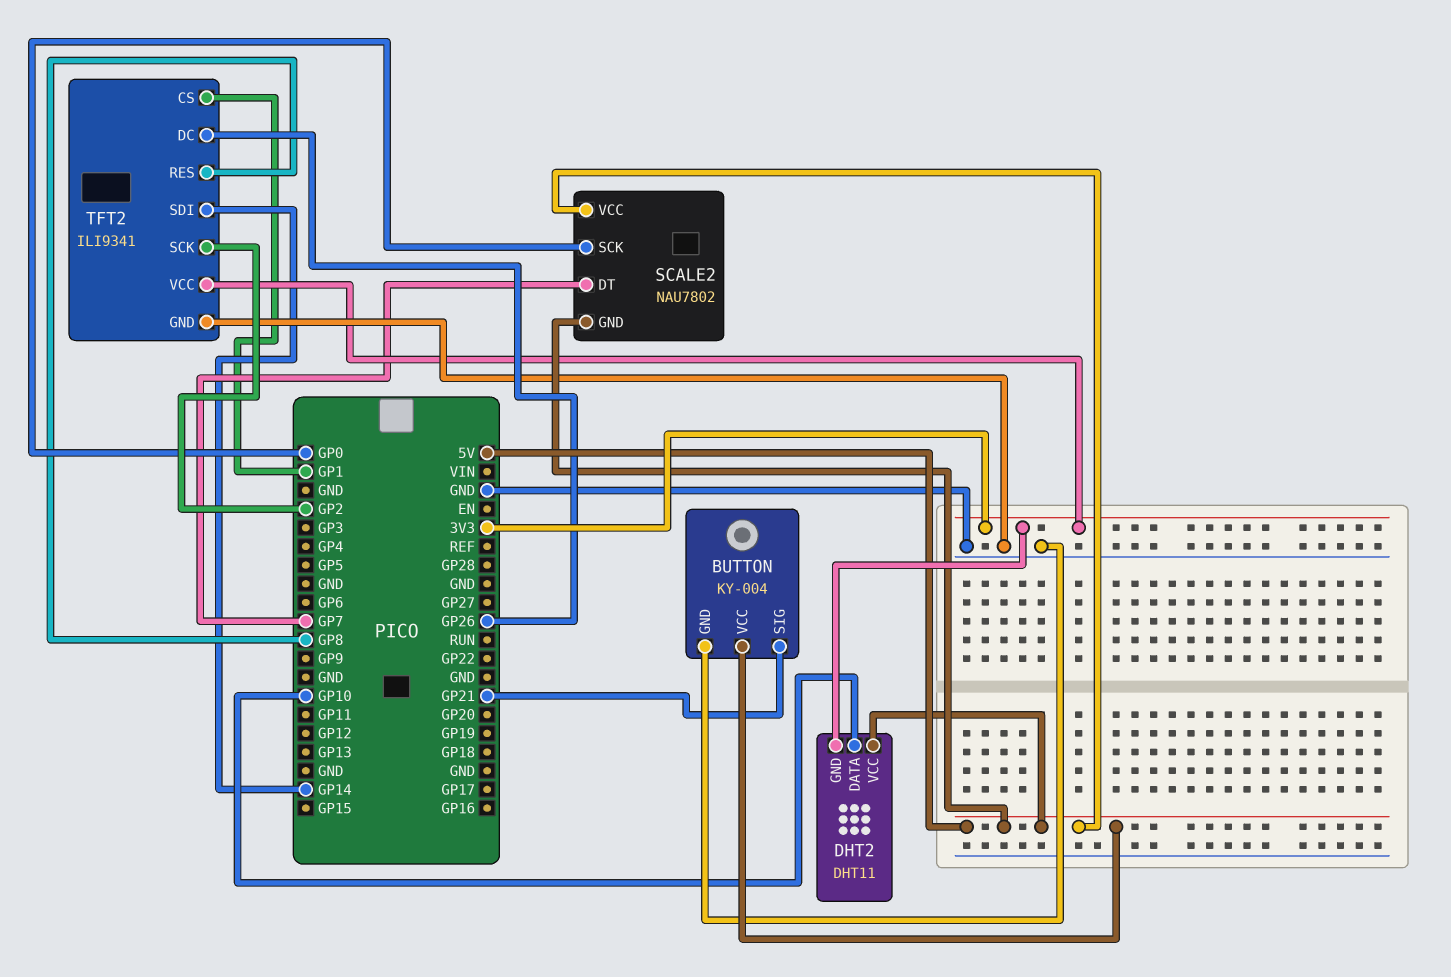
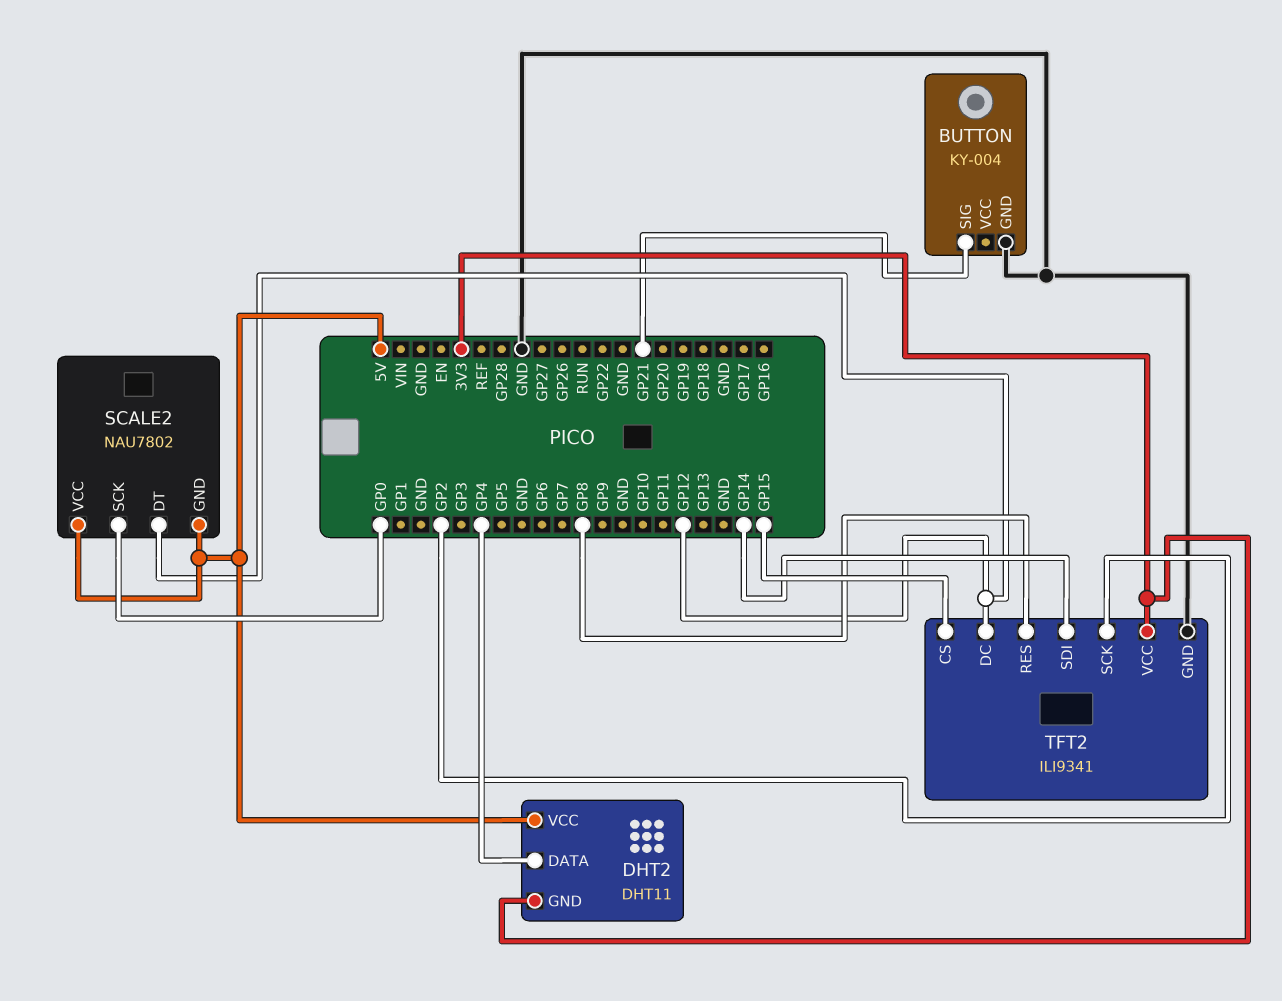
BUTTON pin VCC: 5V -> none
DHT2 pin DATA: GP10 -> GP4
SCALE2 pin DT: GP7 -> GP12
TFT2 pin CS: GP1 -> GP15
TFT2 pin DC: GP26 -> GP12

